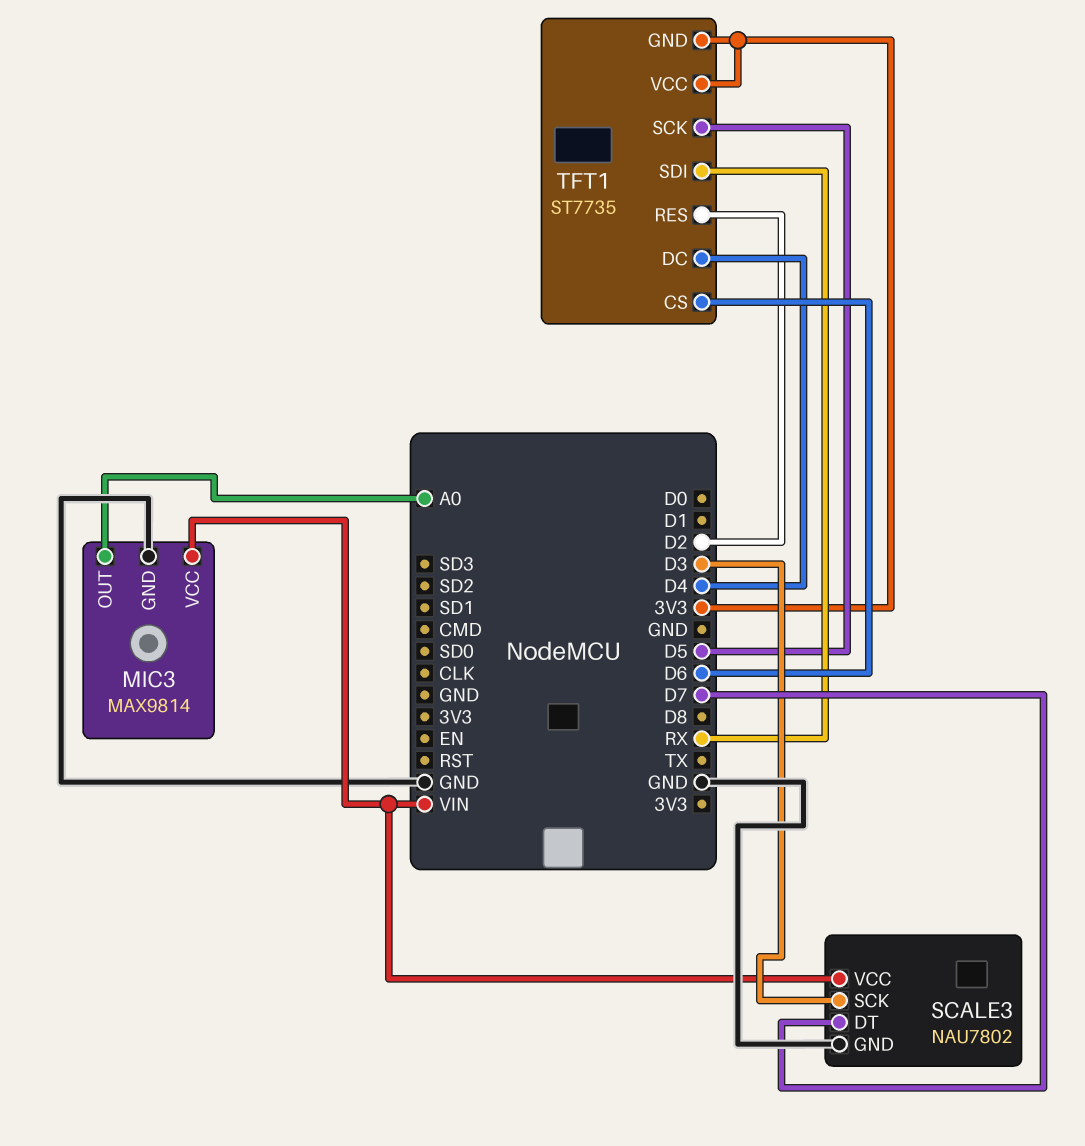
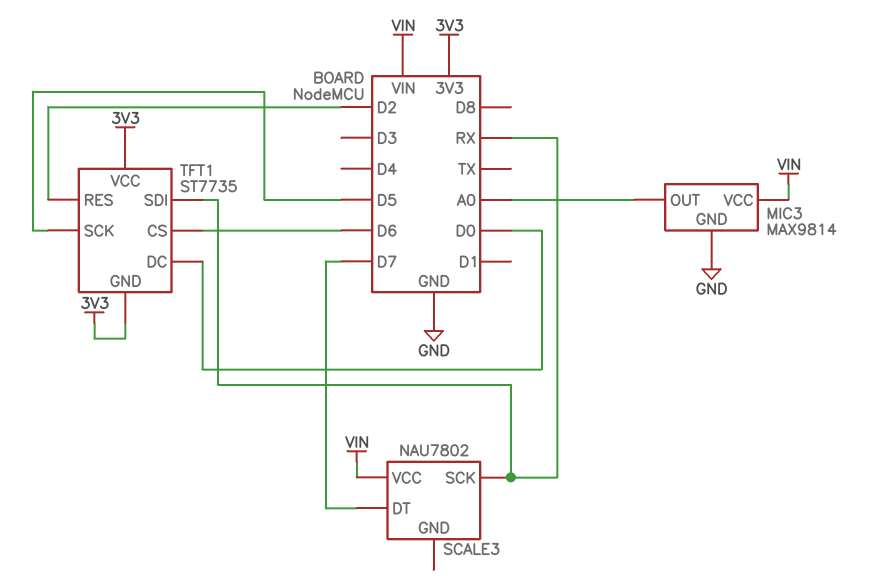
SCALE3 pin GND: GND -> none
SCALE3 pin SCK: D3 -> RX
TFT1 pin DC: D4 -> D0

